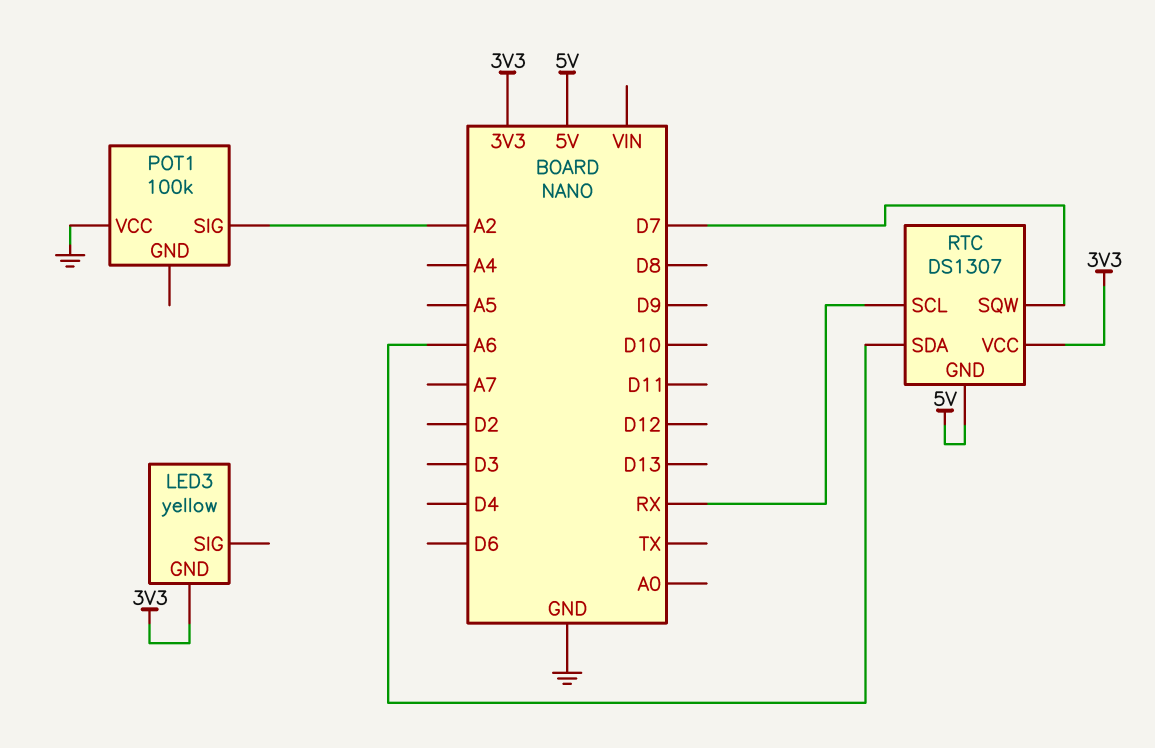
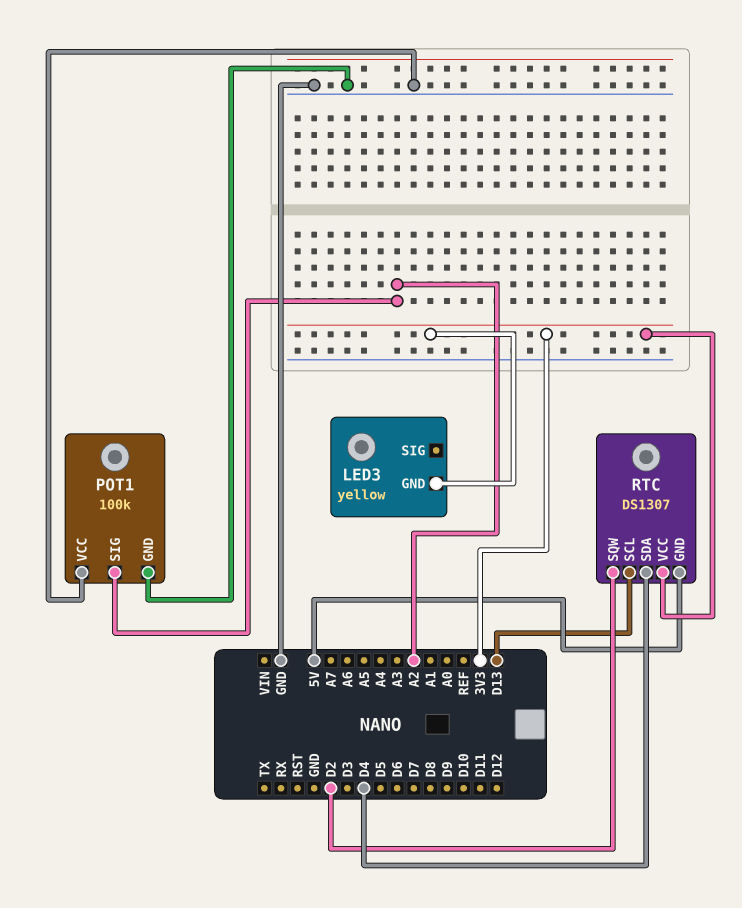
POT1 pin GND: none -> GND
RTC pin SCL: RX -> D13
RTC pin SDA: A6 -> D4
RTC pin SQW: D7 -> D2

